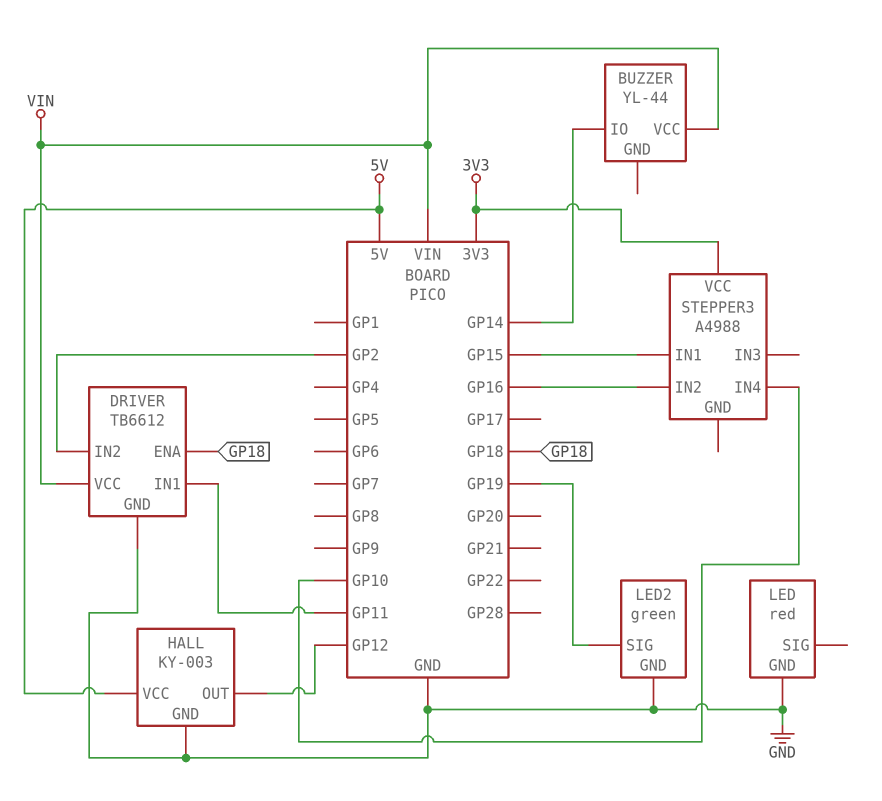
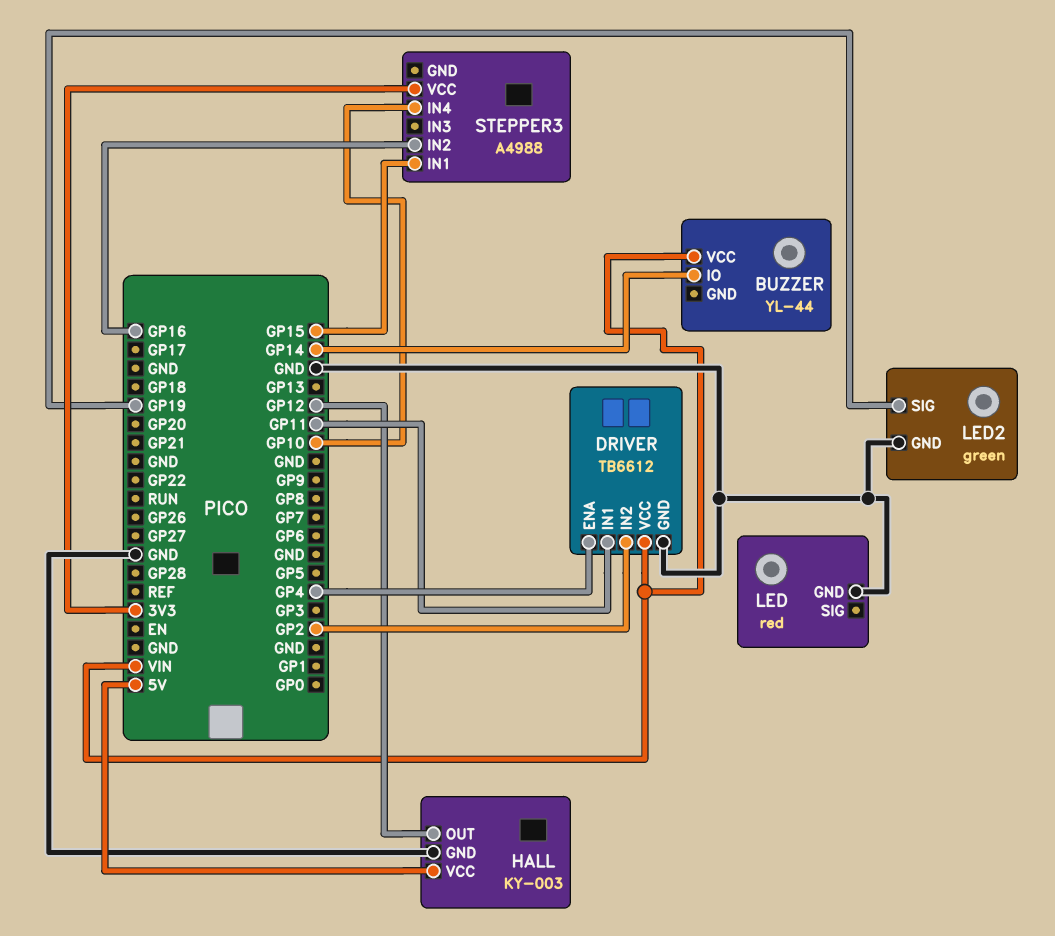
DRIVER pin ENA: GP18 -> GP4

